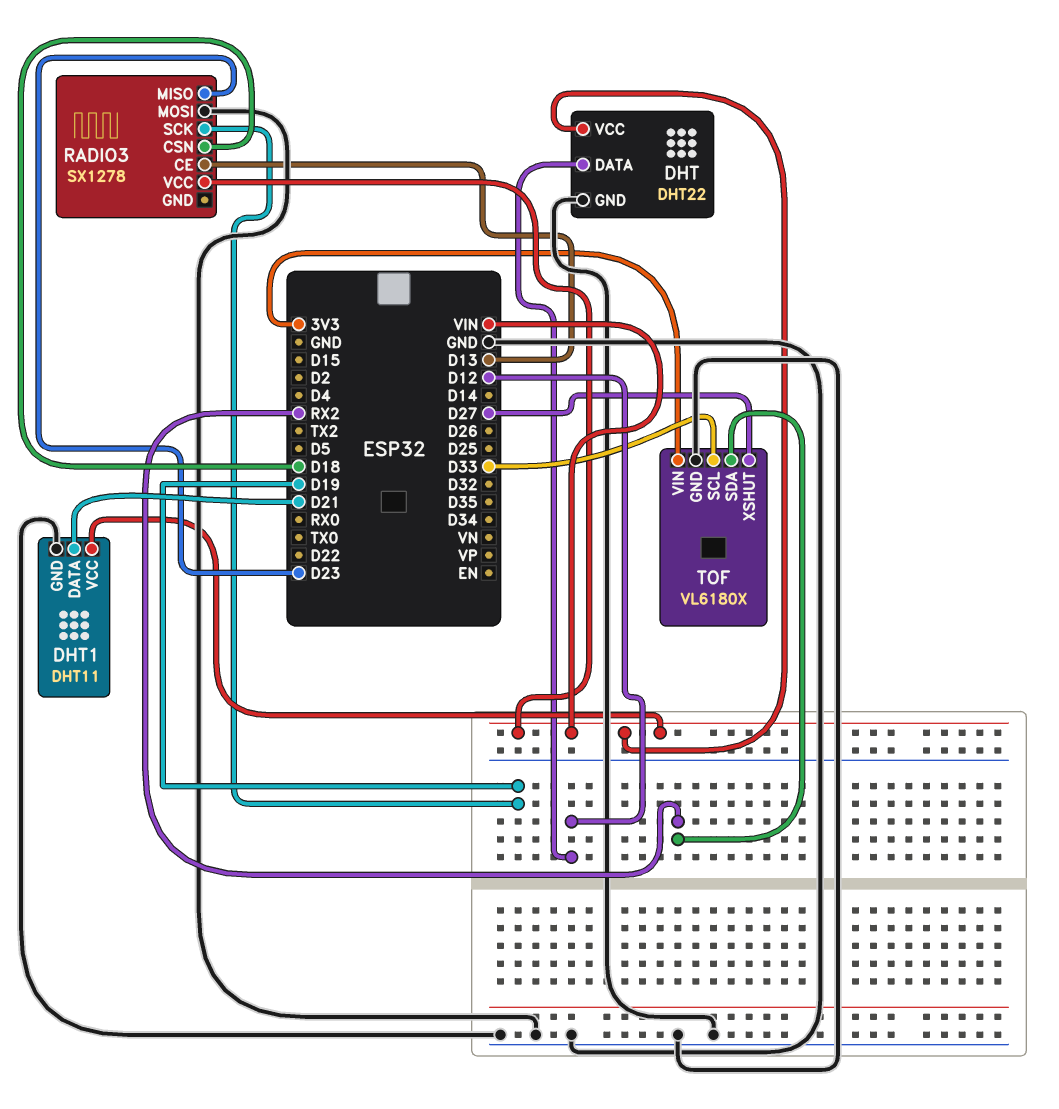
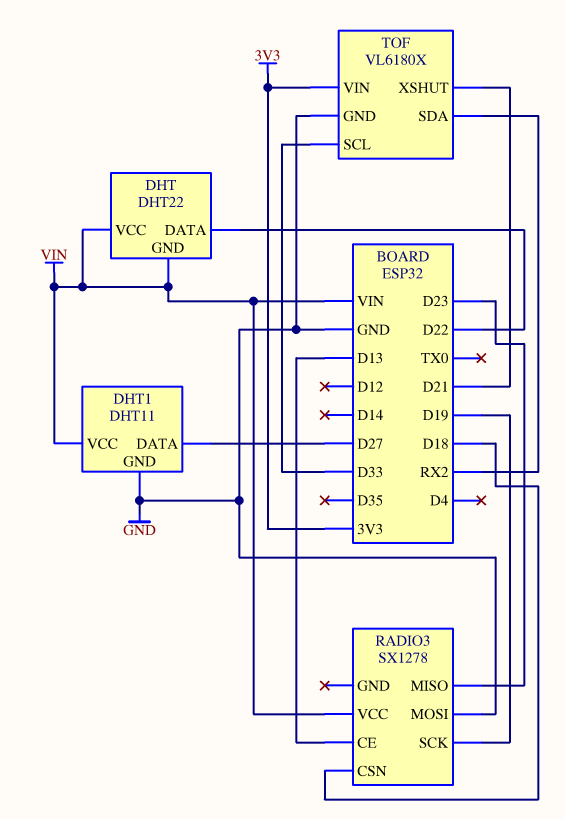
DHT pin DATA: D12 -> D22
DHT pin GND: GND -> VIN
DHT1 pin DATA: D21 -> D27
TOF pin XSHUT: D27 -> D21

